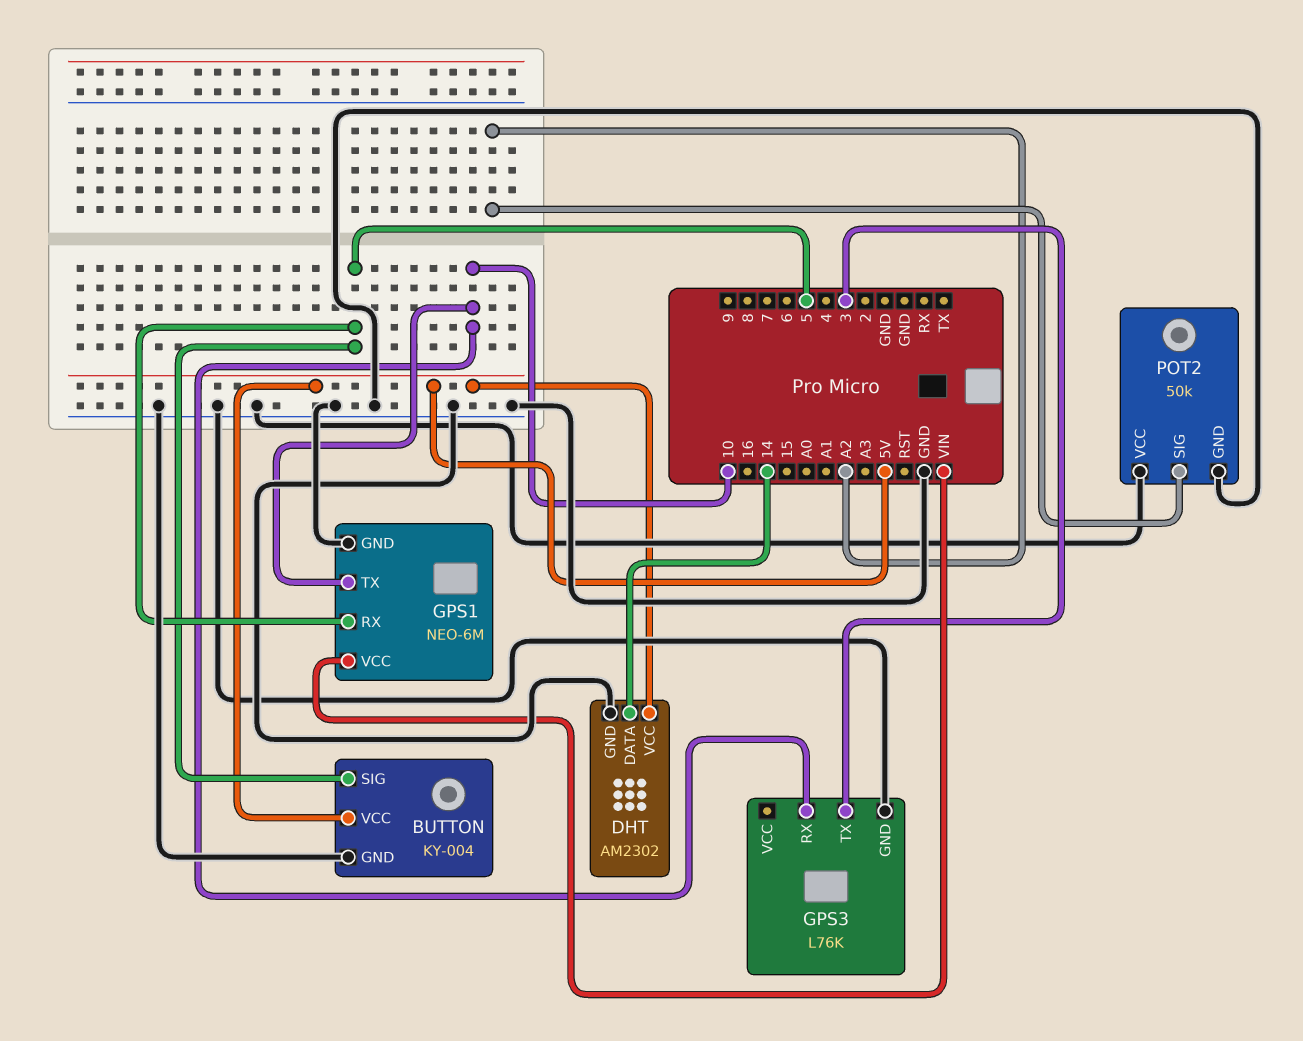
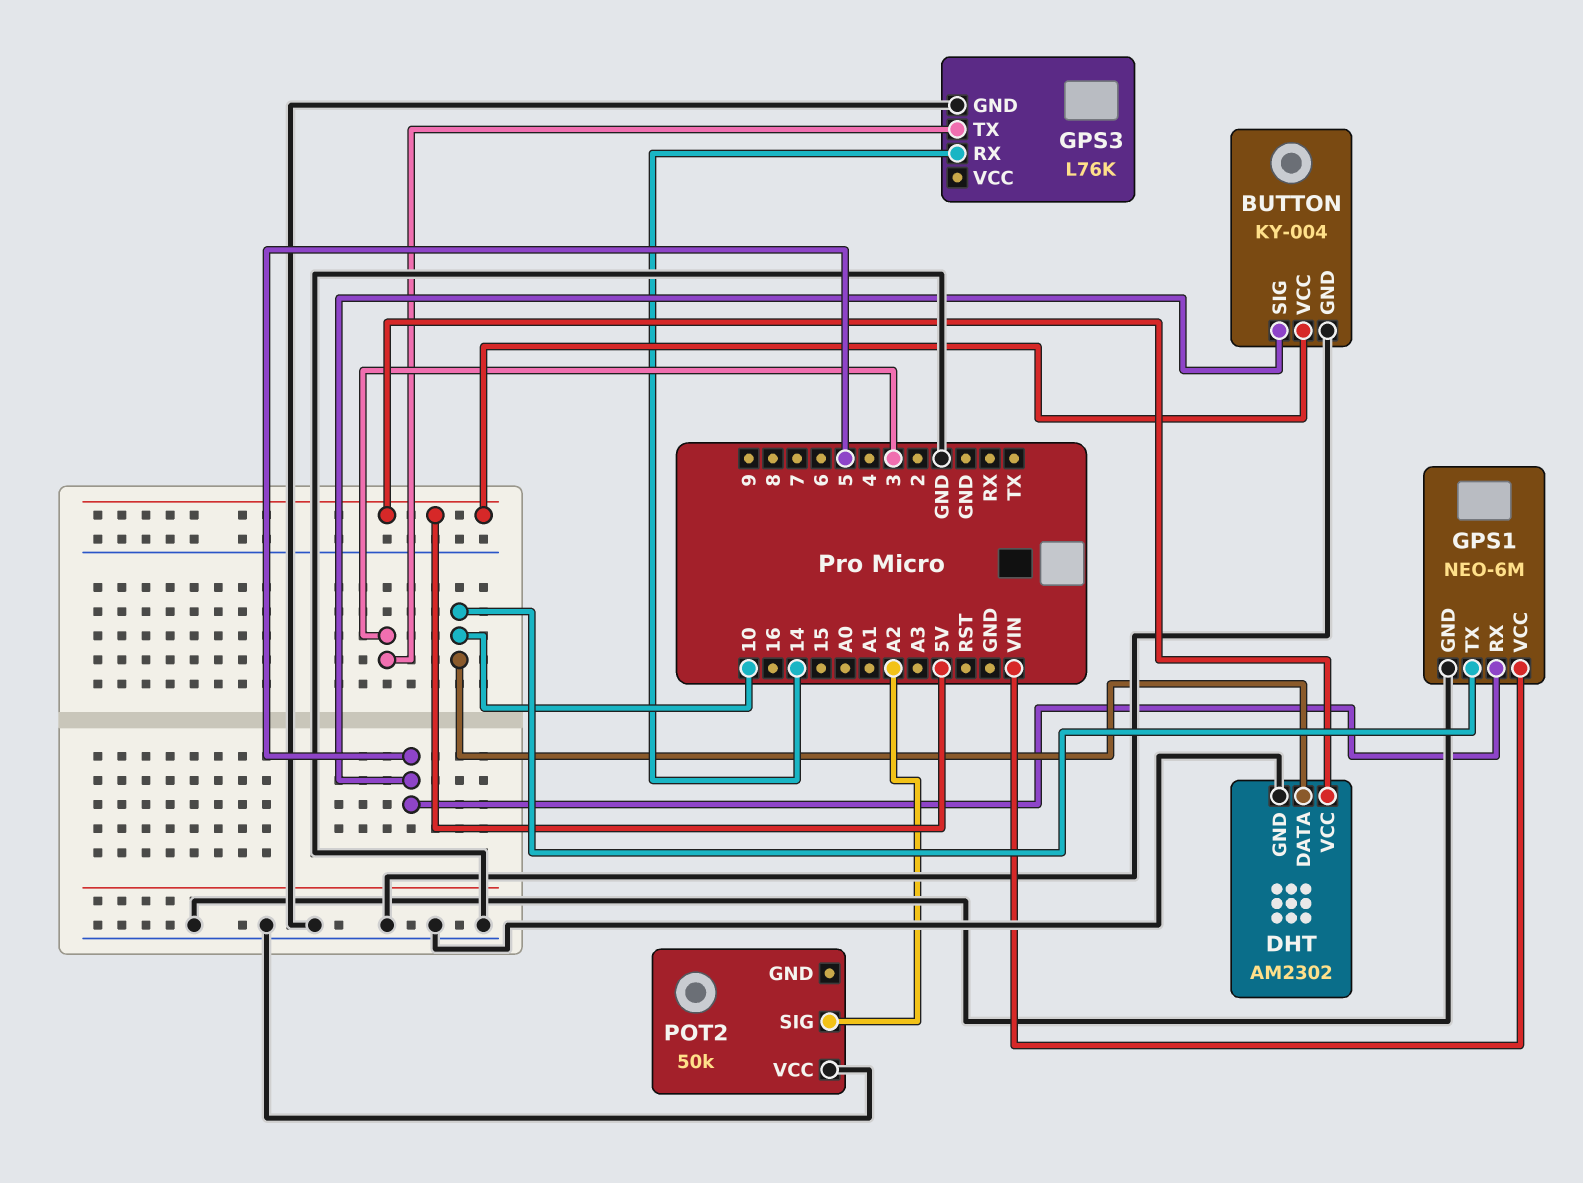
DHT pin DATA: 14 -> 10
GPS3 pin RX: 10 -> 14
POT2 pin GND: GND -> none

